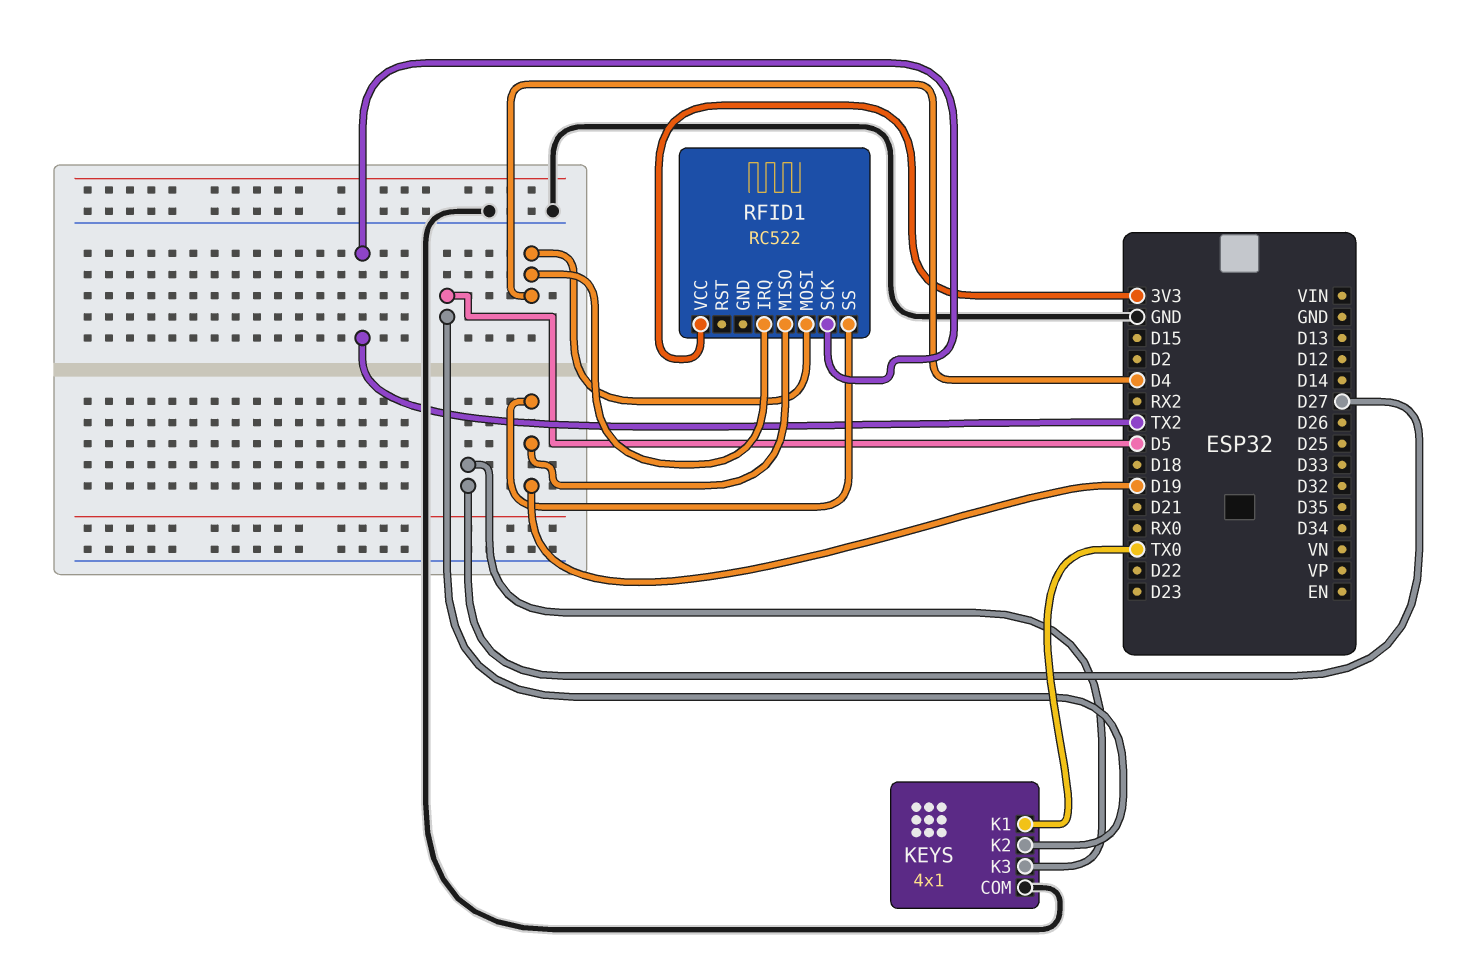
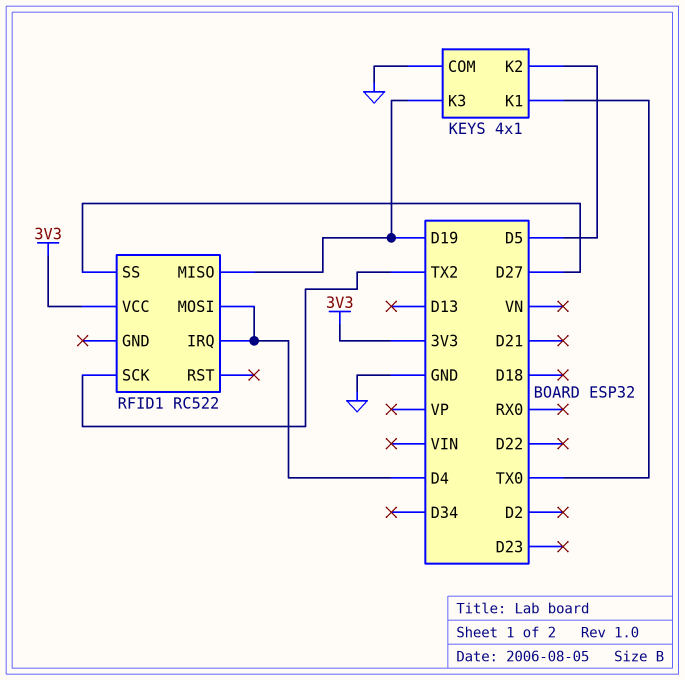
KEYS pin K3: D27 -> D19
RFID1 pin SS: D19 -> D27

